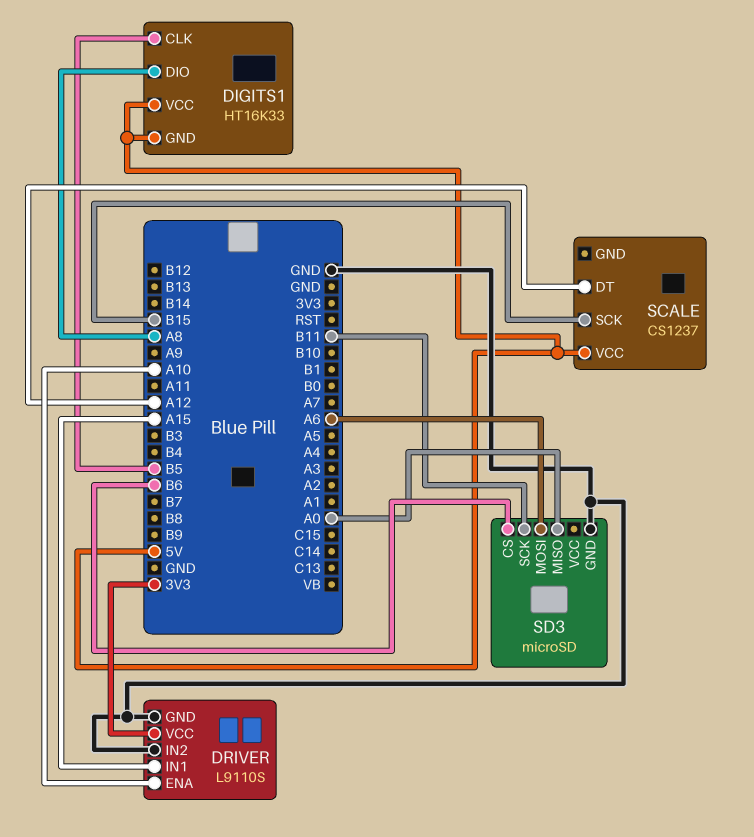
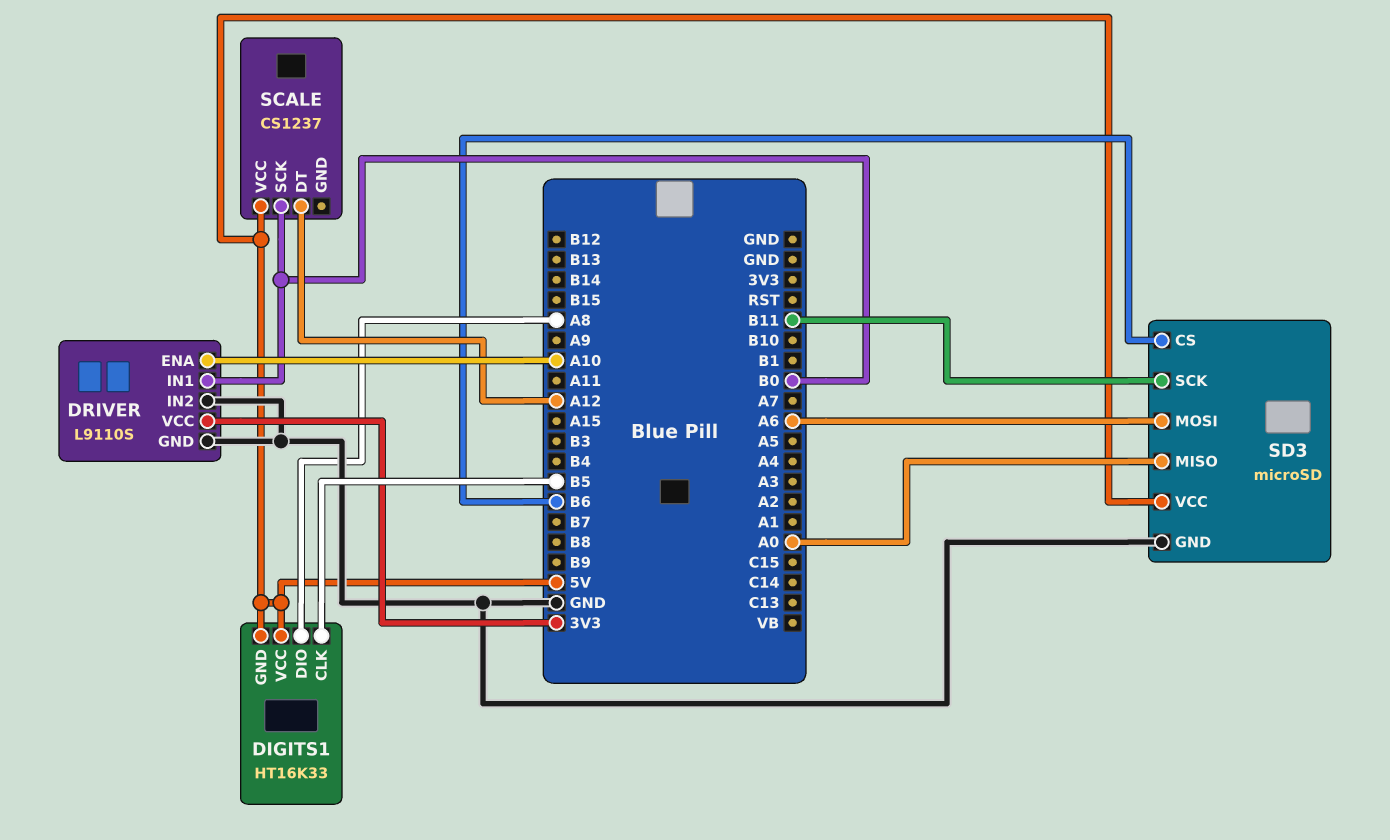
DRIVER pin IN1: A15 -> B0
SCALE pin SCK: B15 -> B0
SD3 pin VCC: none -> 5V

